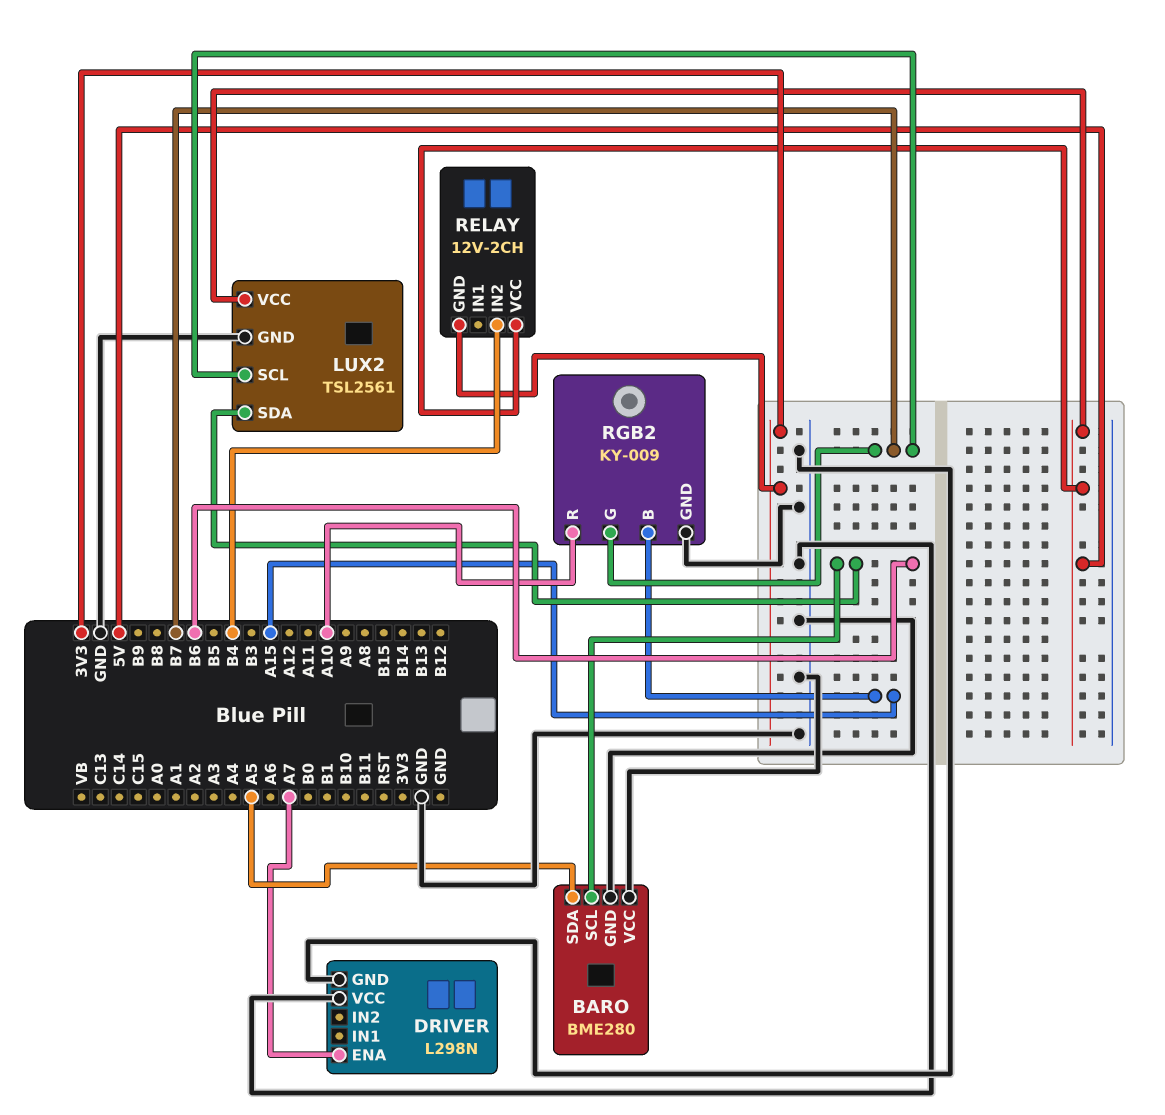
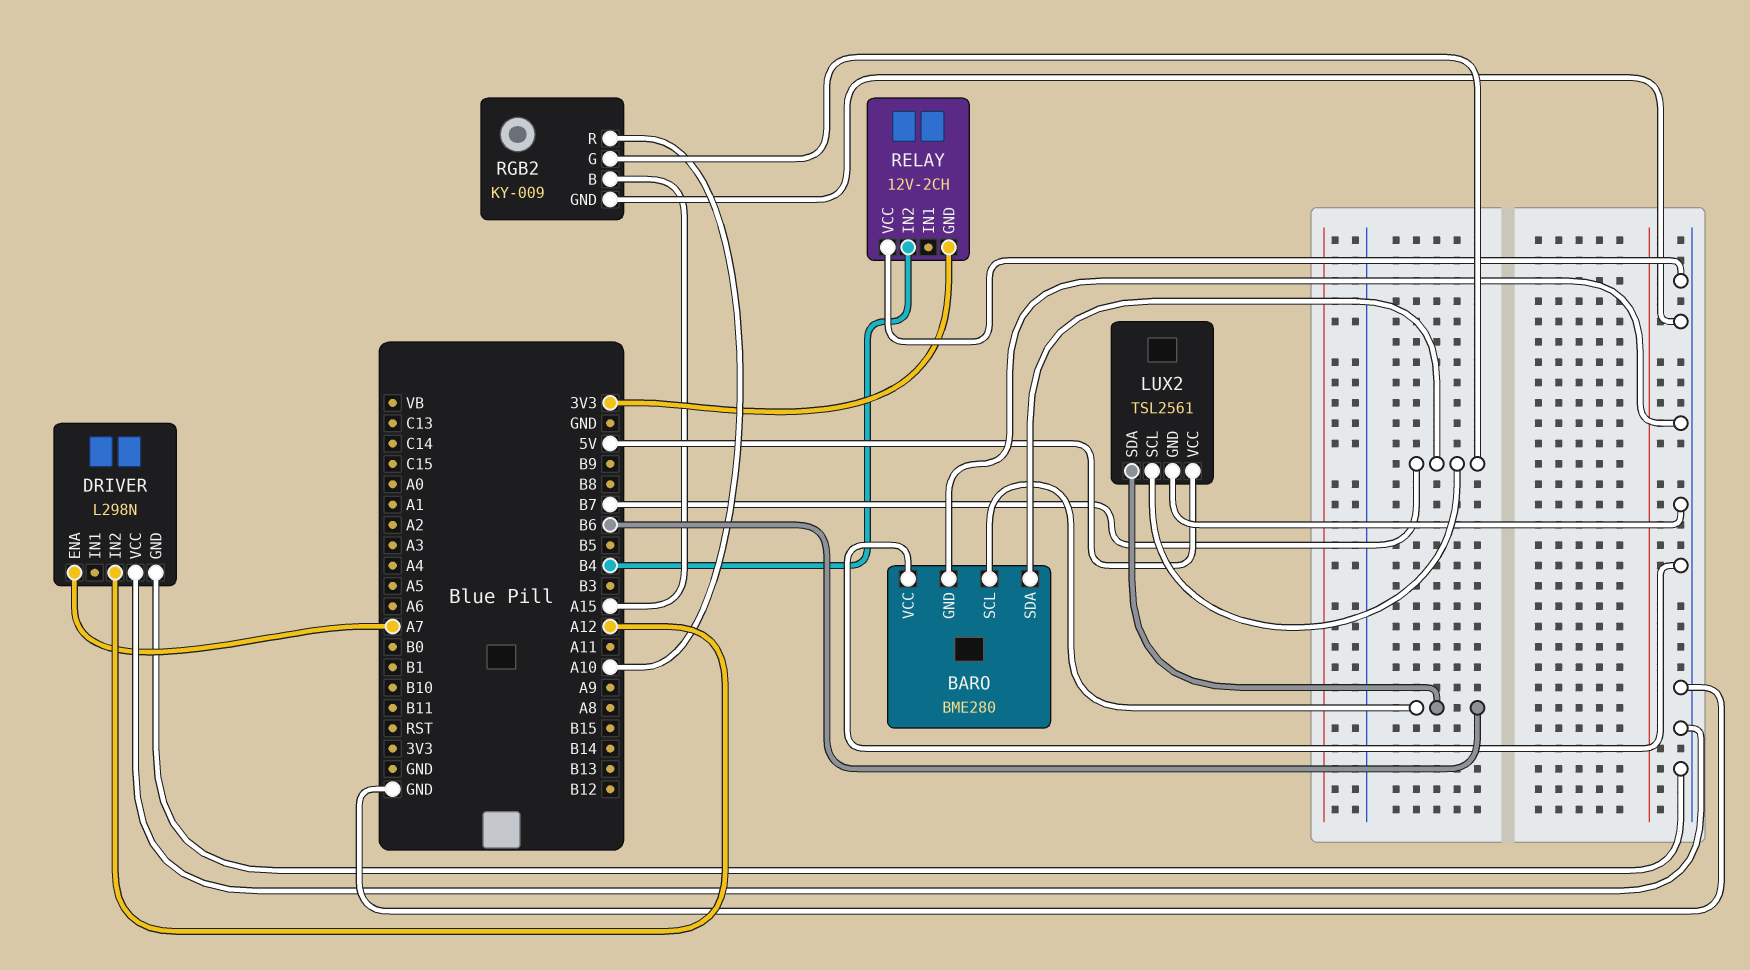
BARO pin SDA: A5 -> B7
DRIVER pin IN2: none -> A12
RELAY pin VCC: 5V -> GND

